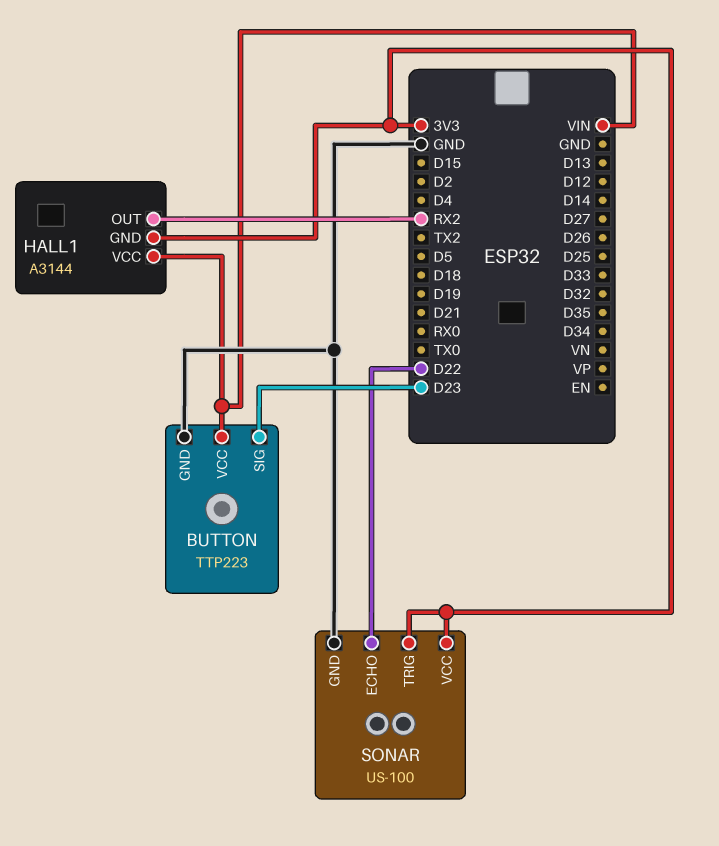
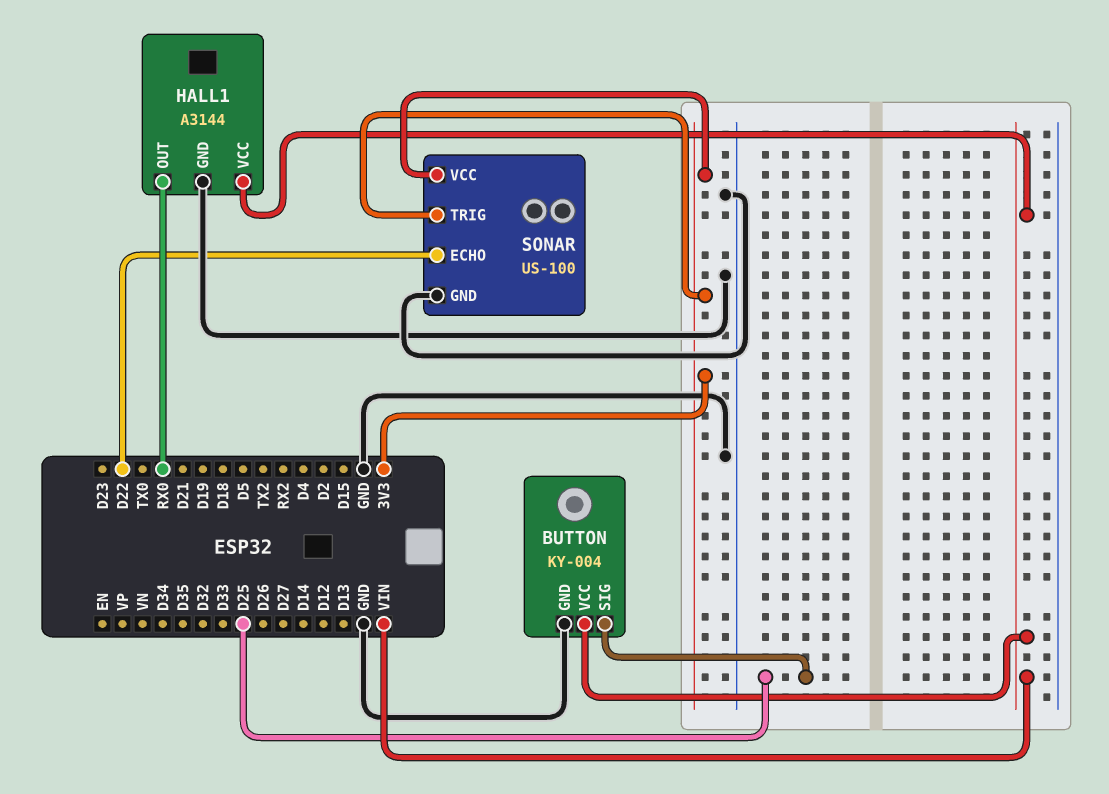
BUTTON: TTP223 -> KY-004
BUTTON pin SIG: D23 -> D25
HALL1 pin GND: 3V3 -> GND
HALL1 pin OUT: RX2 -> RX0

